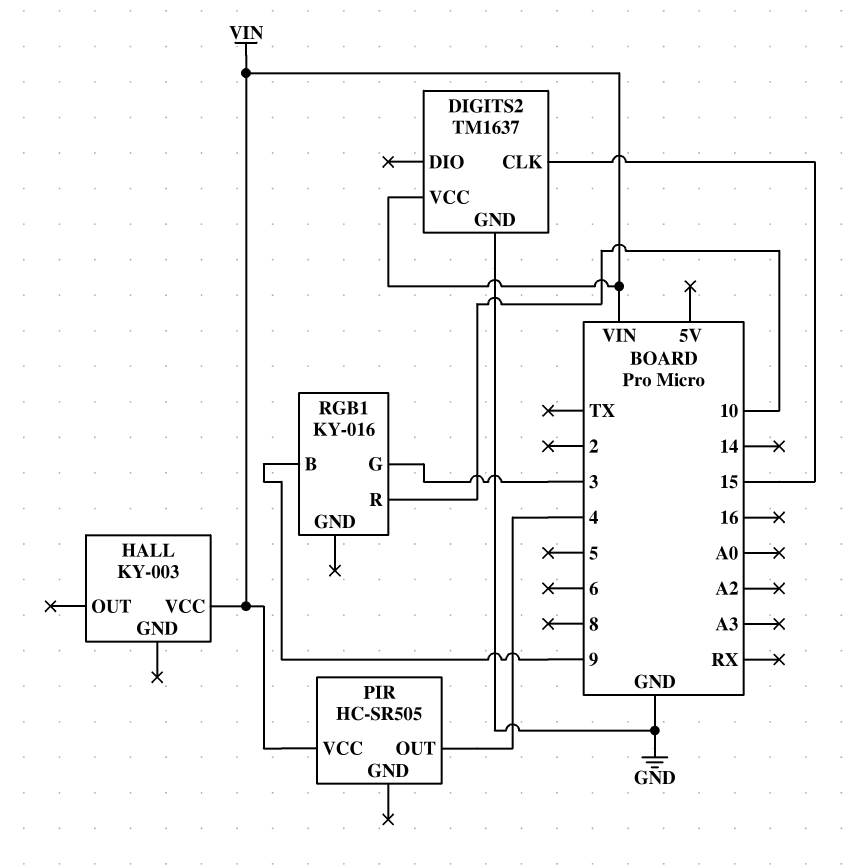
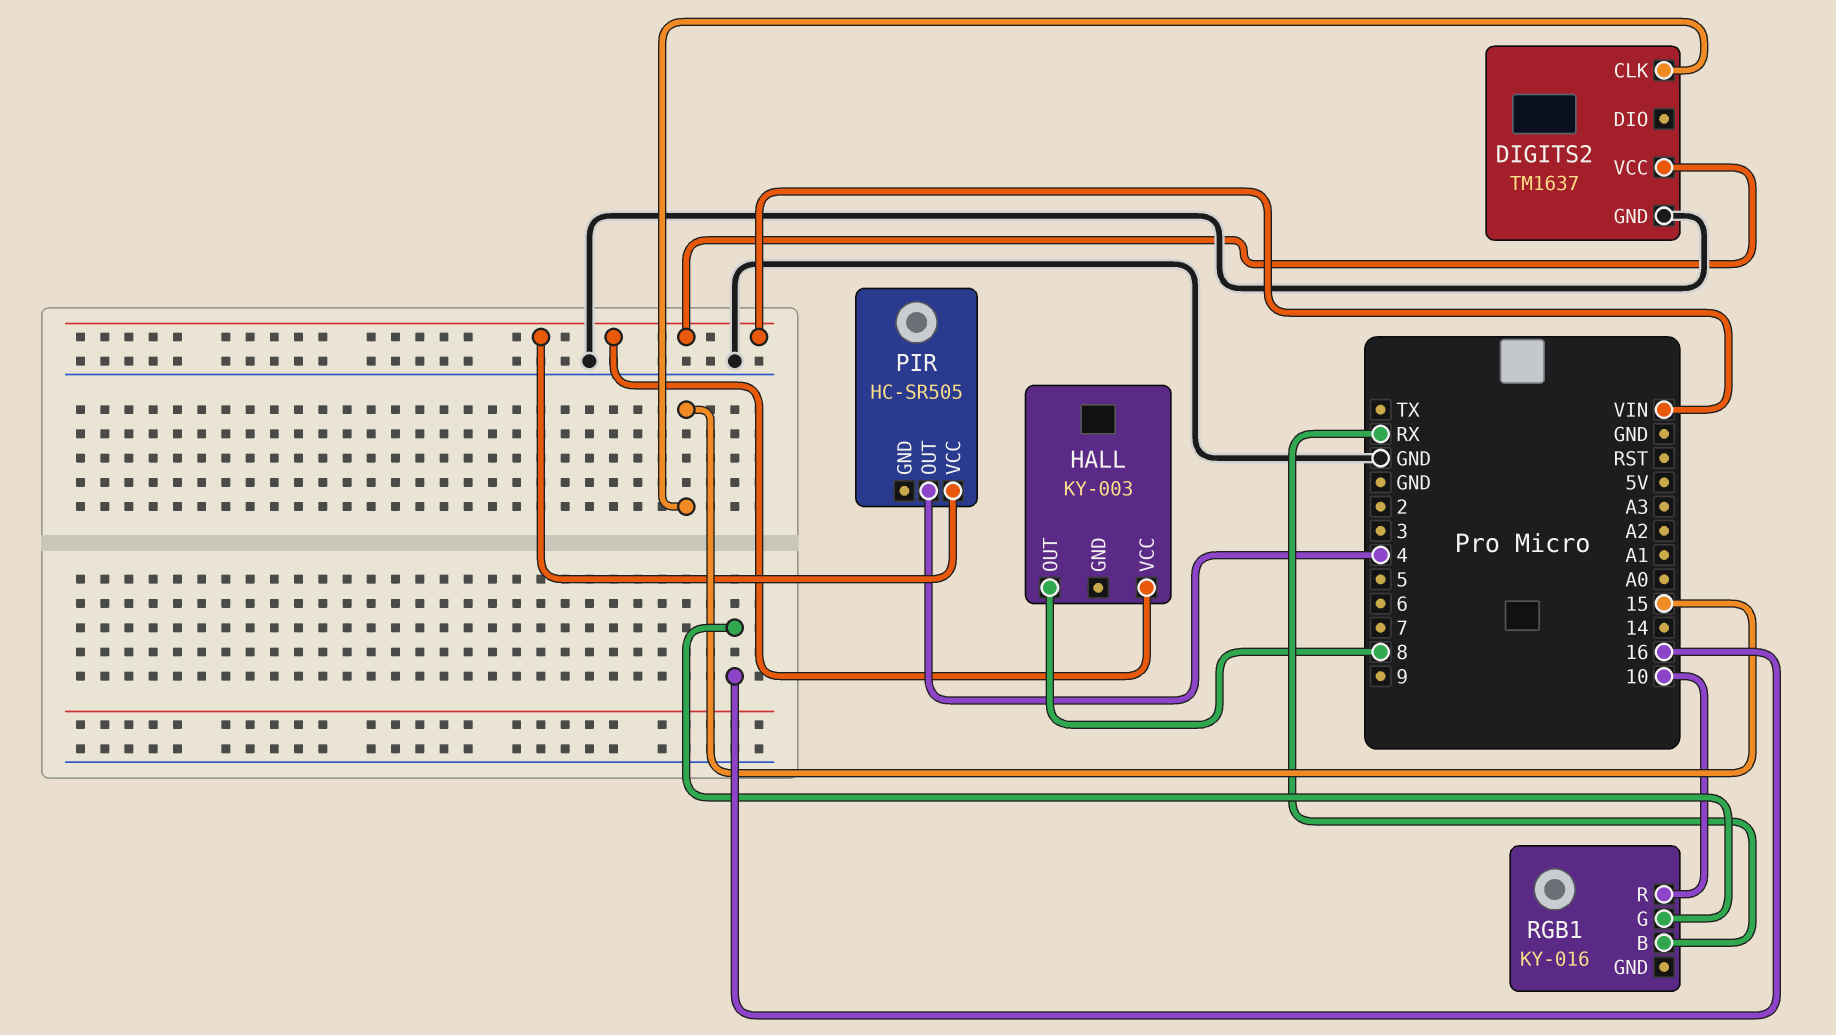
HALL pin OUT: none -> 8
RGB1 pin B: 9 -> RX
RGB1 pin G: 3 -> 16

